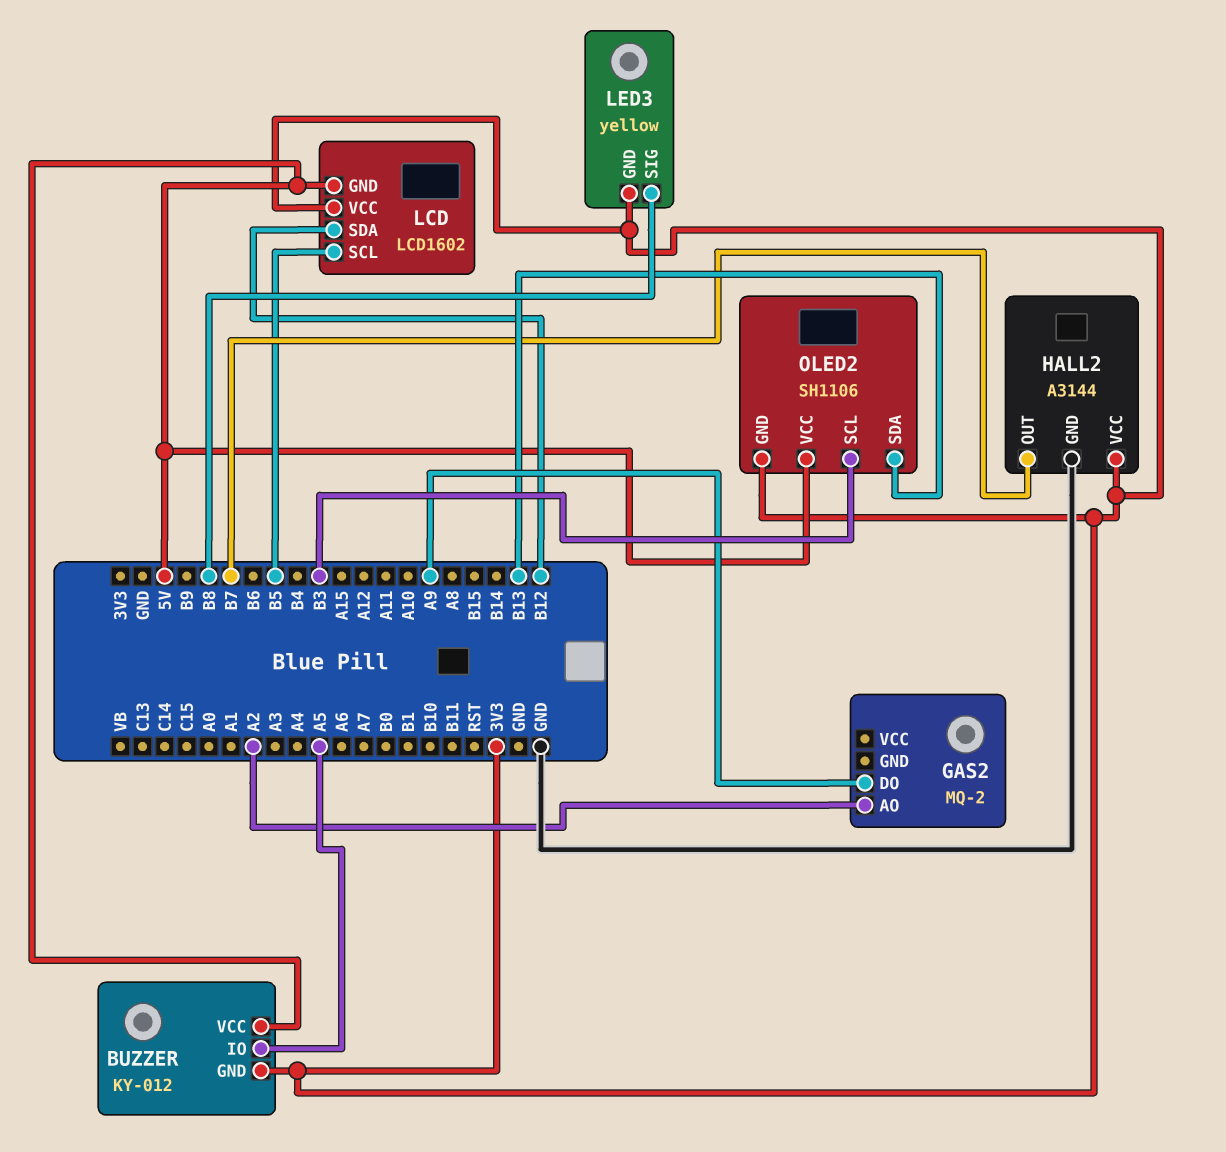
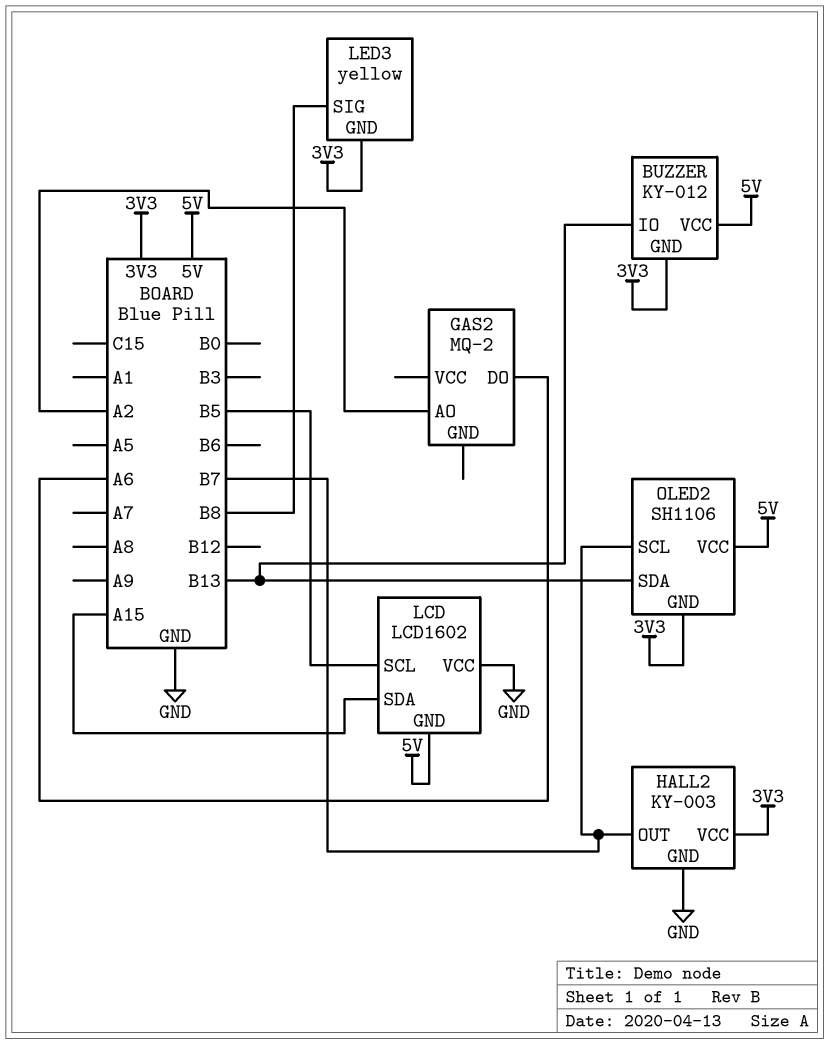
BUZZER pin IO: A5 -> B13
GAS2 pin DO: A9 -> A6
HALL2: A3144 -> KY-003
LCD pin SDA: B12 -> A15
LCD pin VCC: 3V3 -> GND
OLED2 pin SCL: B3 -> B7

